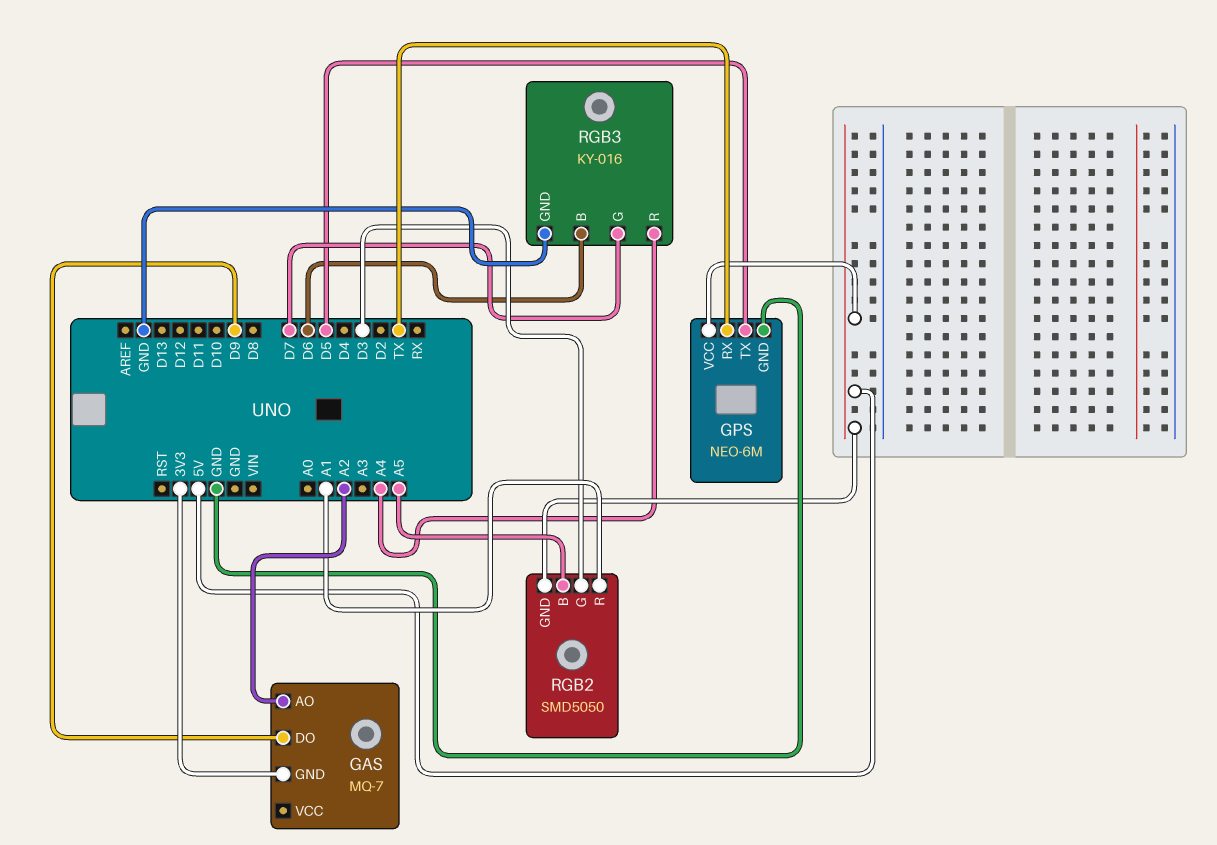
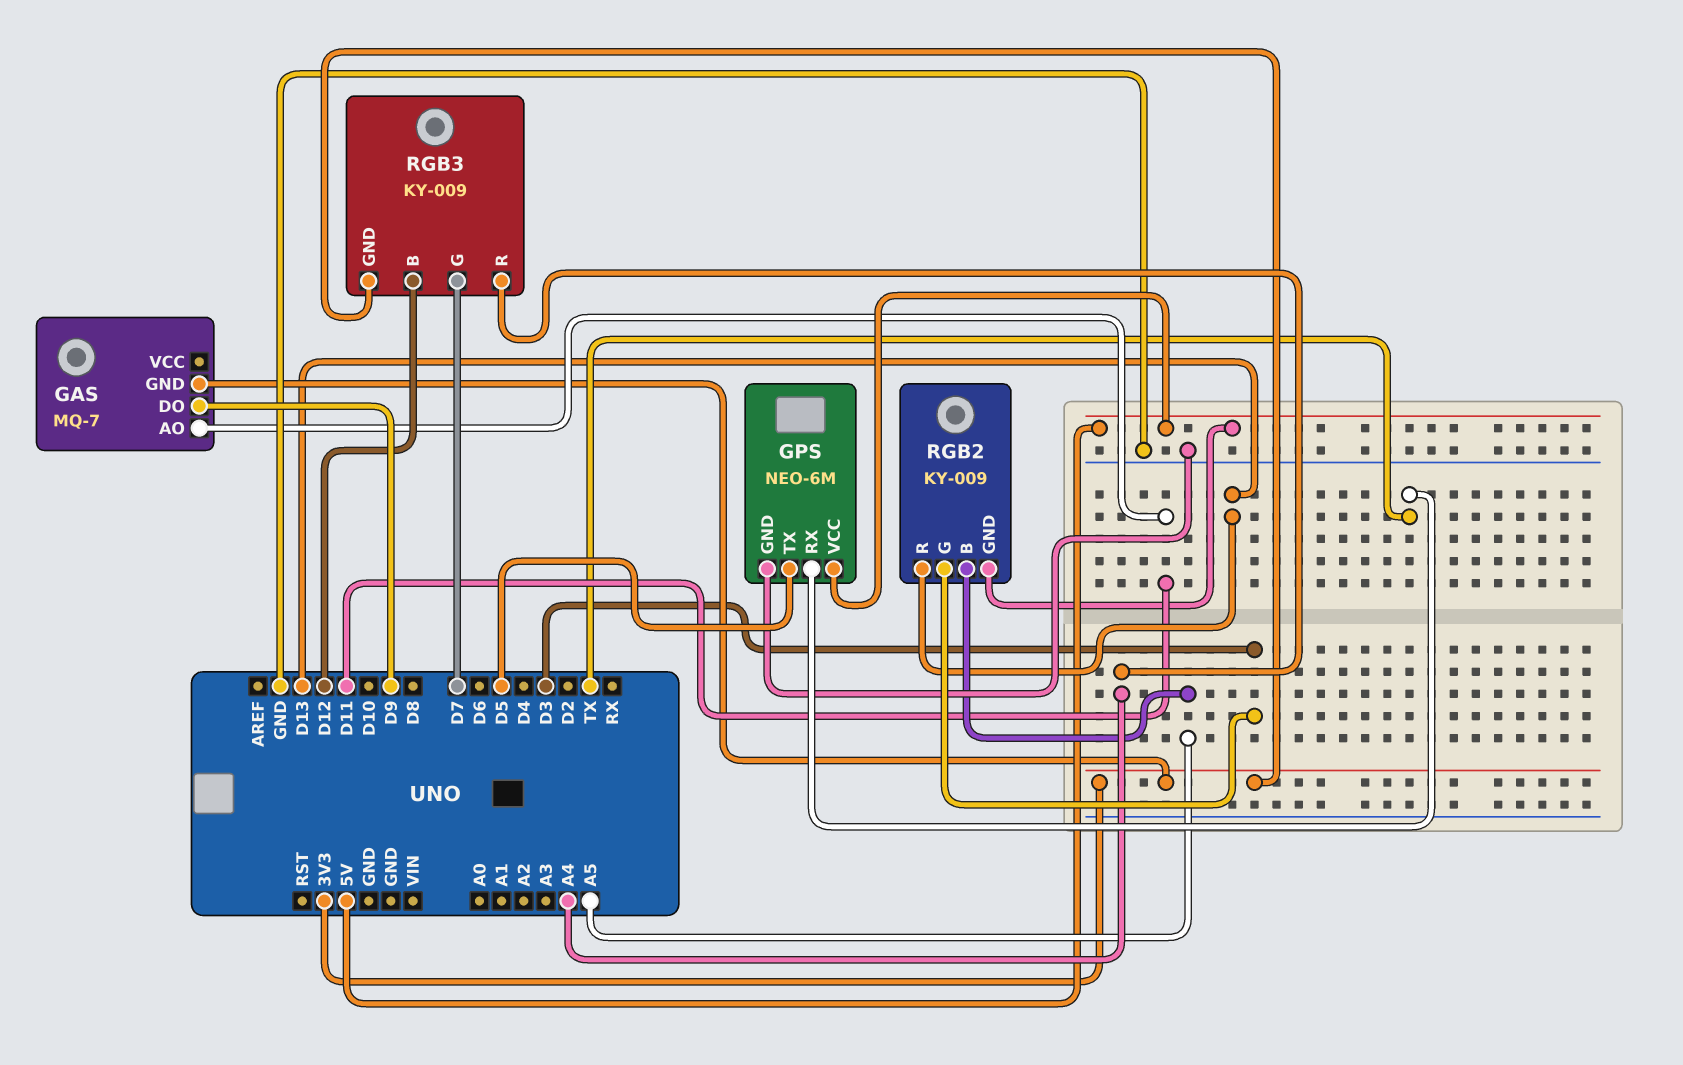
GAS pin AO: A2 -> D11
RGB2: SMD5050 -> KY-009
RGB2 pin R: A1 -> D13
RGB3: KY-016 -> KY-009
RGB3 pin B: D6 -> D12
RGB3 pin GND: GND -> 3V3

